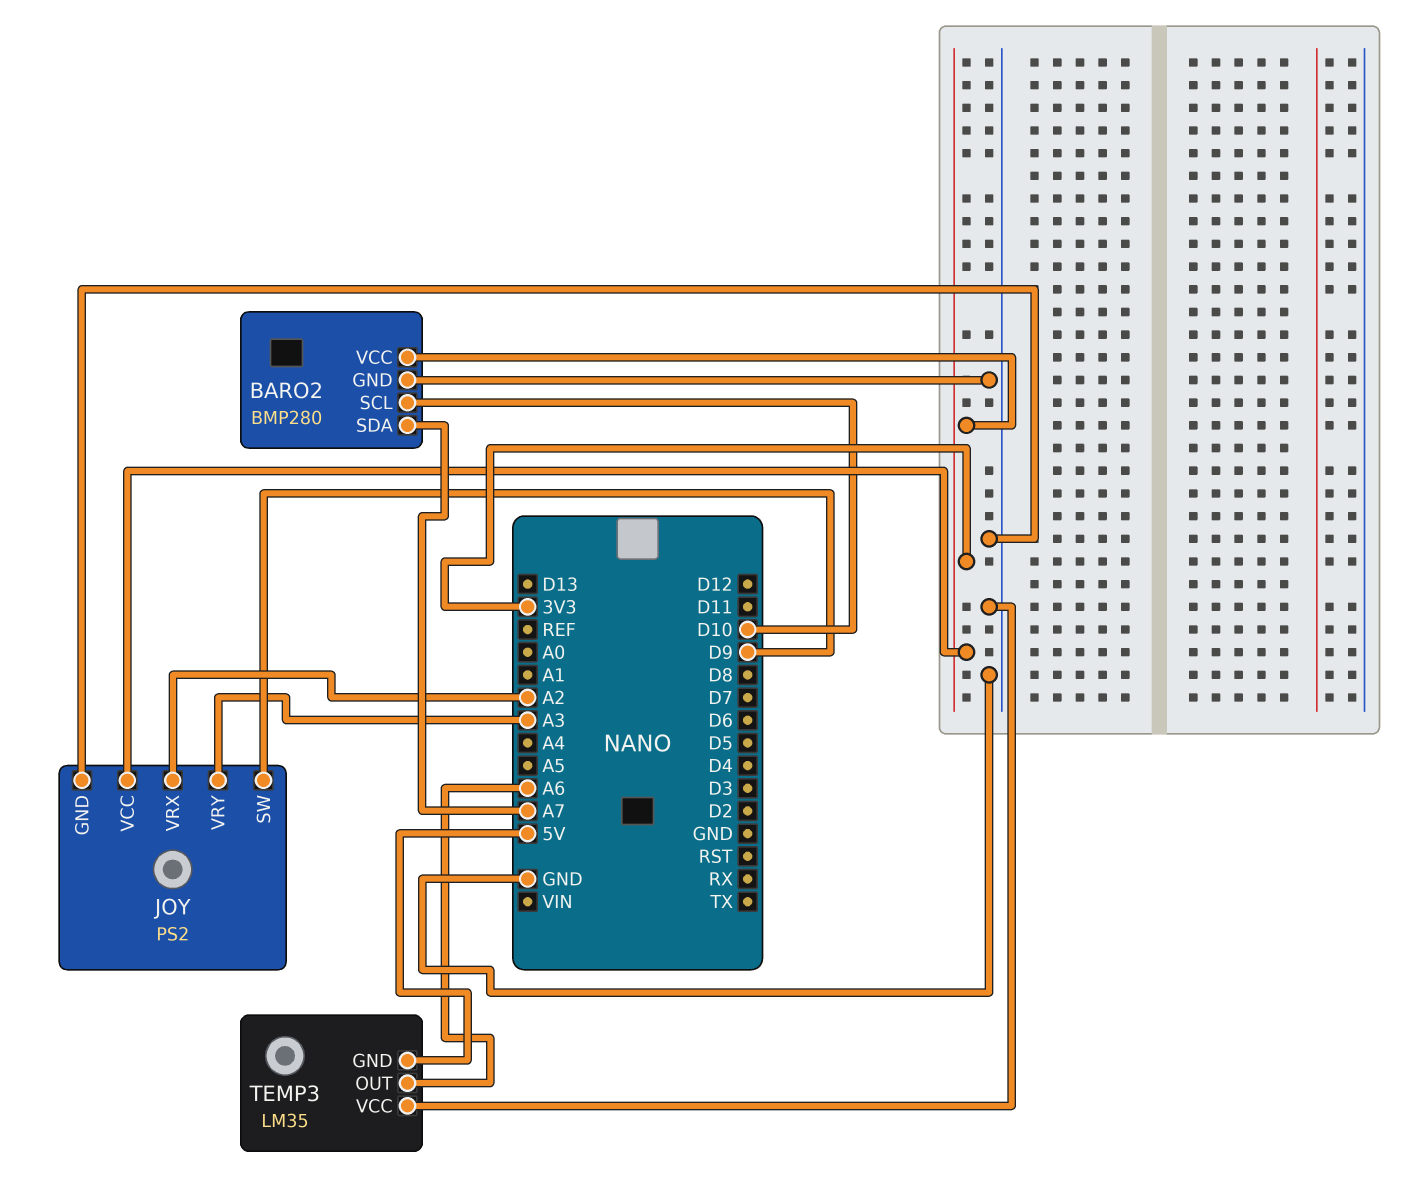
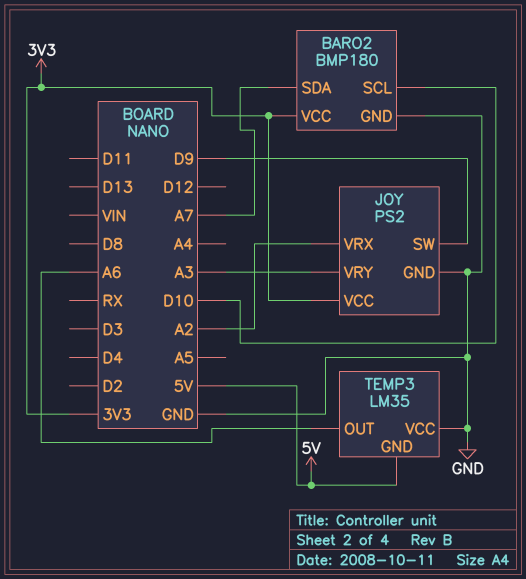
BARO2: BMP280 -> BMP180

